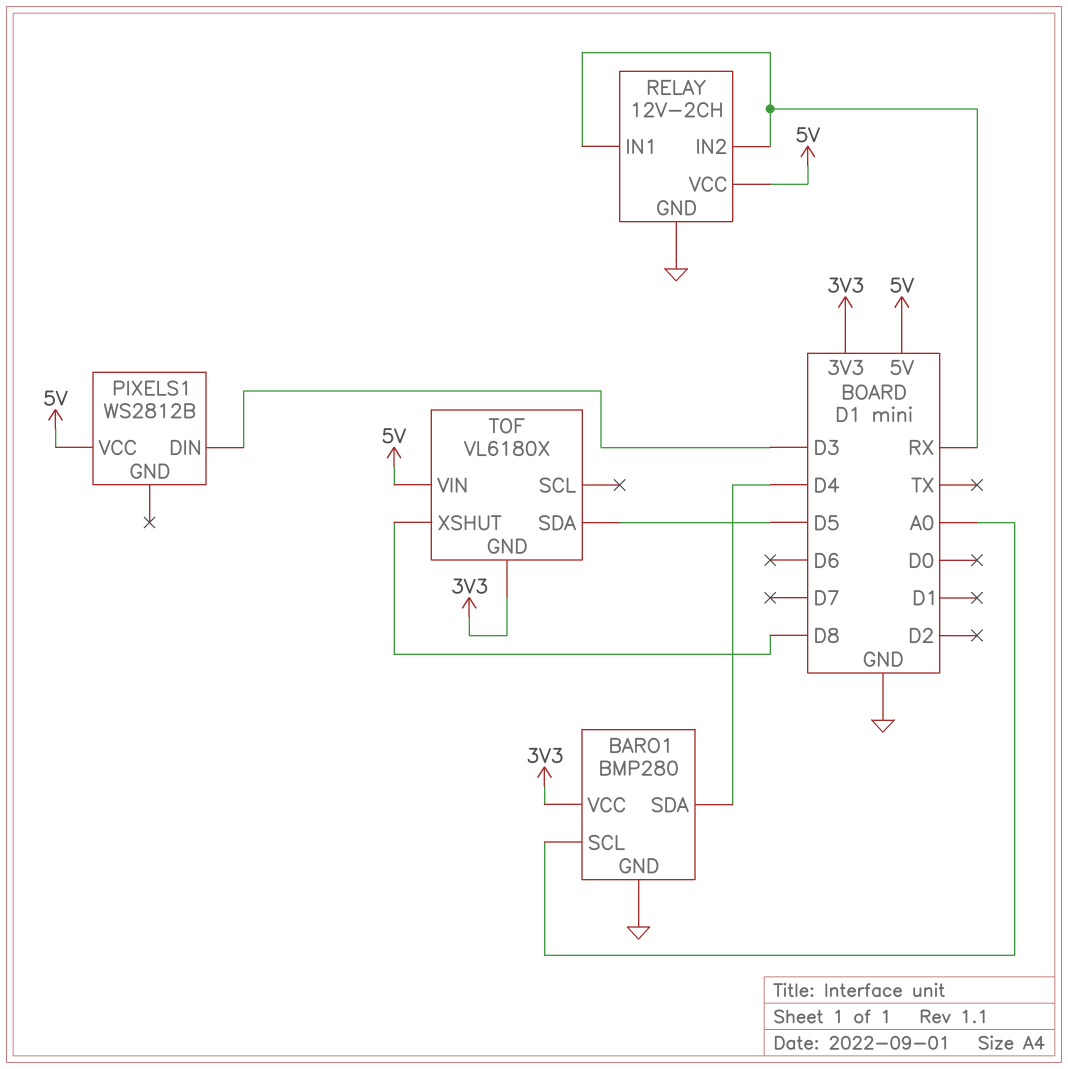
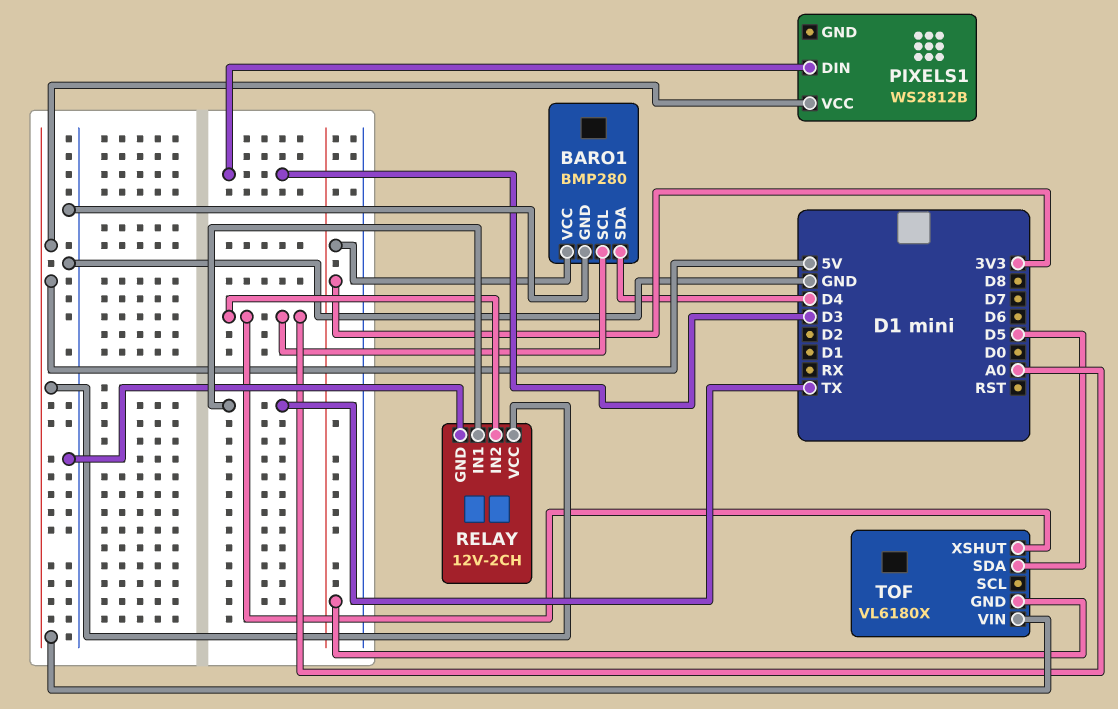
RELAY pin IN1: RX -> TX
RELAY pin IN2: RX -> A0
TOF pin XSHUT: D8 -> A0

